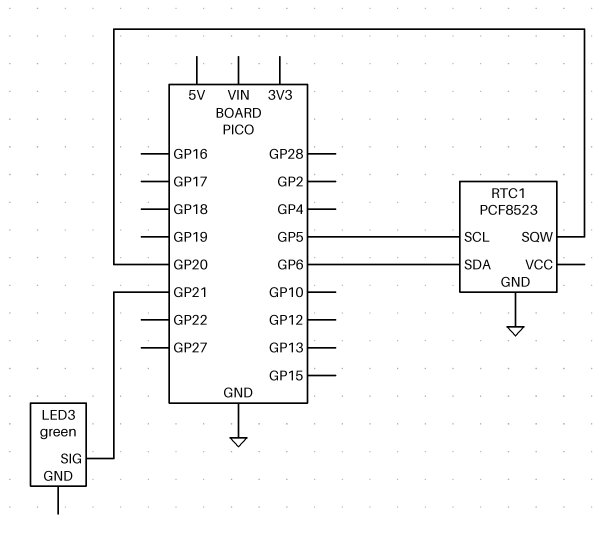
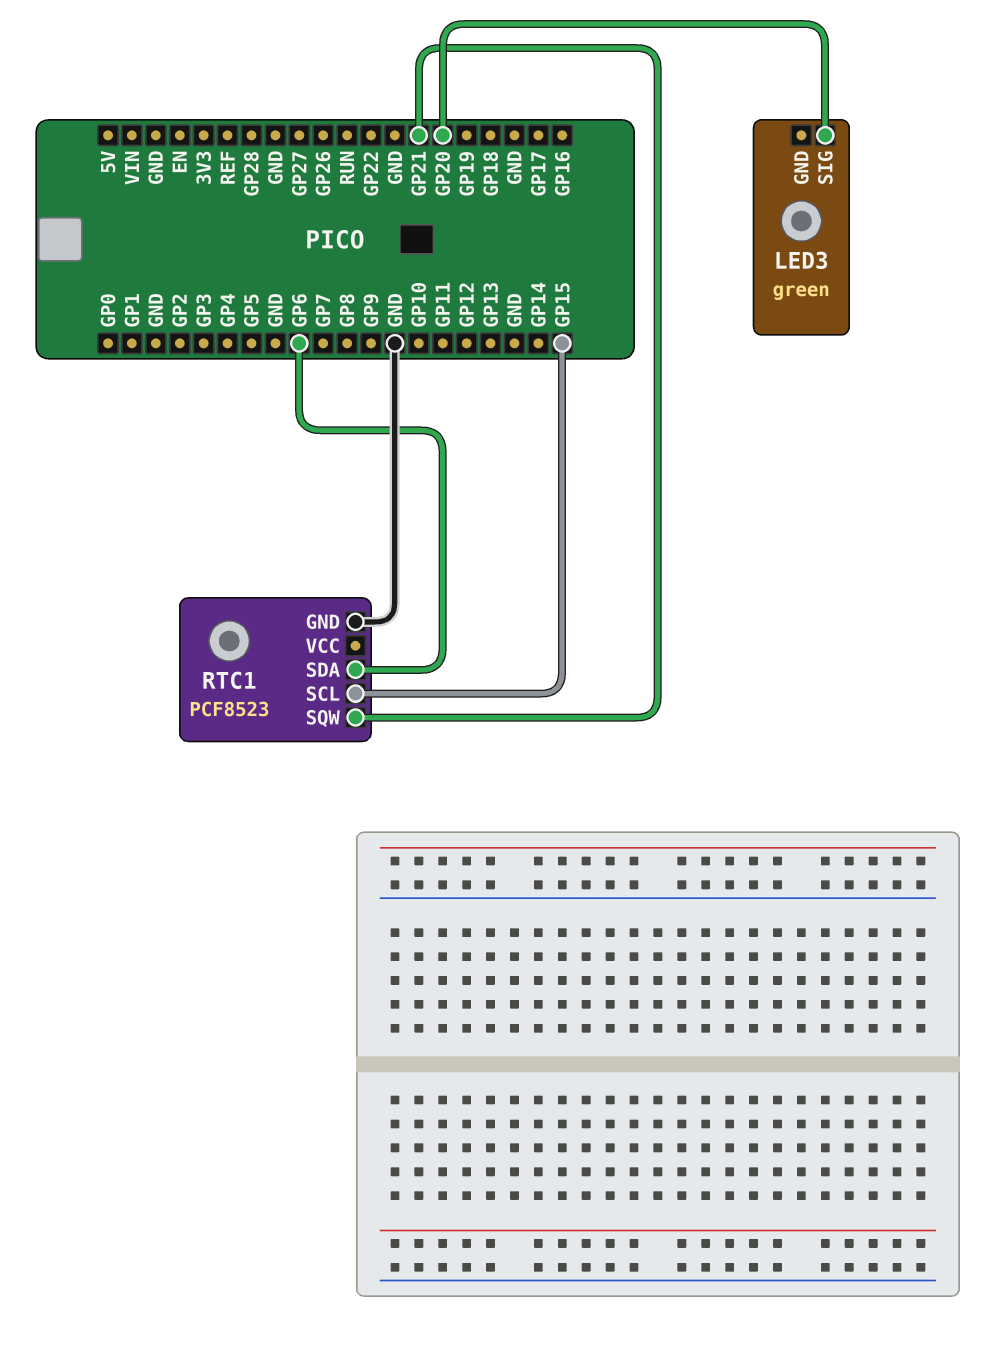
LED3 pin SIG: GP21 -> GP20
RTC1 pin SCL: GP5 -> GP15
RTC1 pin SQW: GP20 -> GP21

